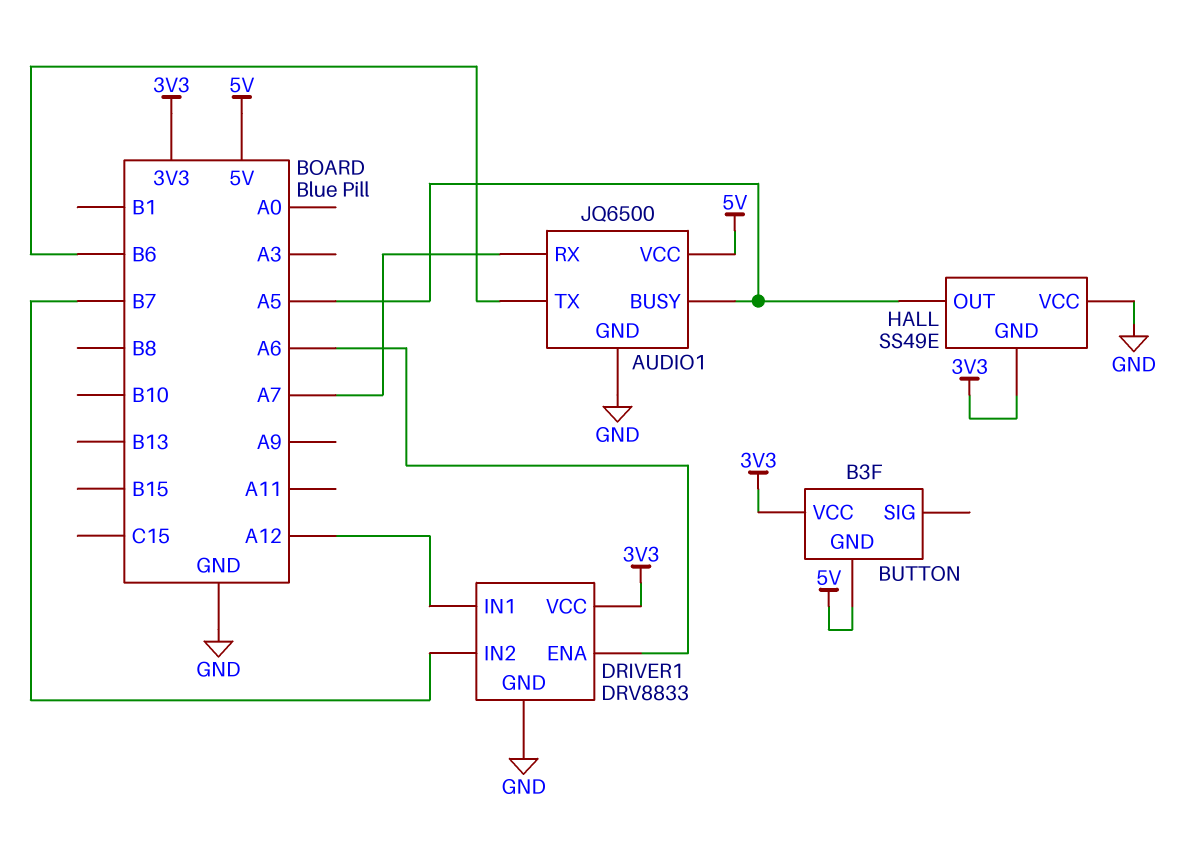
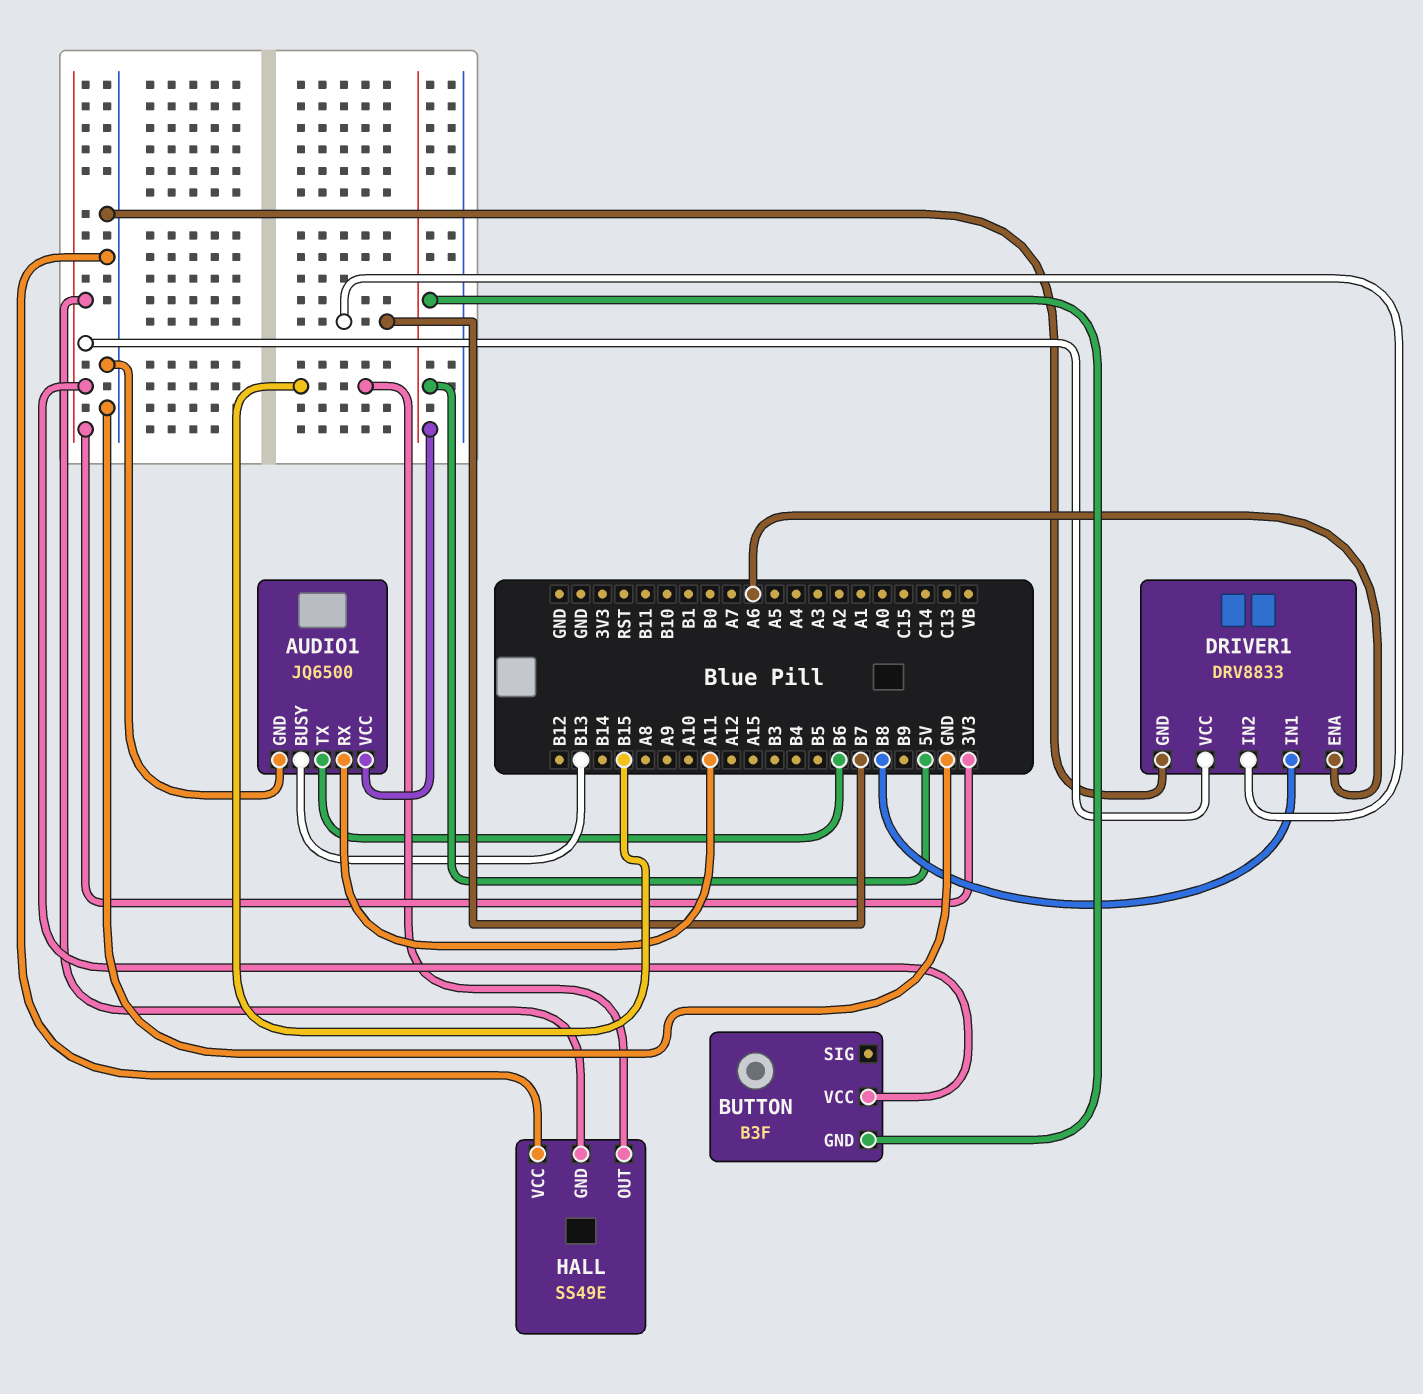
AUDIO1 pin BUSY: A5 -> B13
AUDIO1 pin RX: A7 -> A11
DRIVER1 pin IN1: A12 -> B8
HALL pin OUT: A5 -> B15

